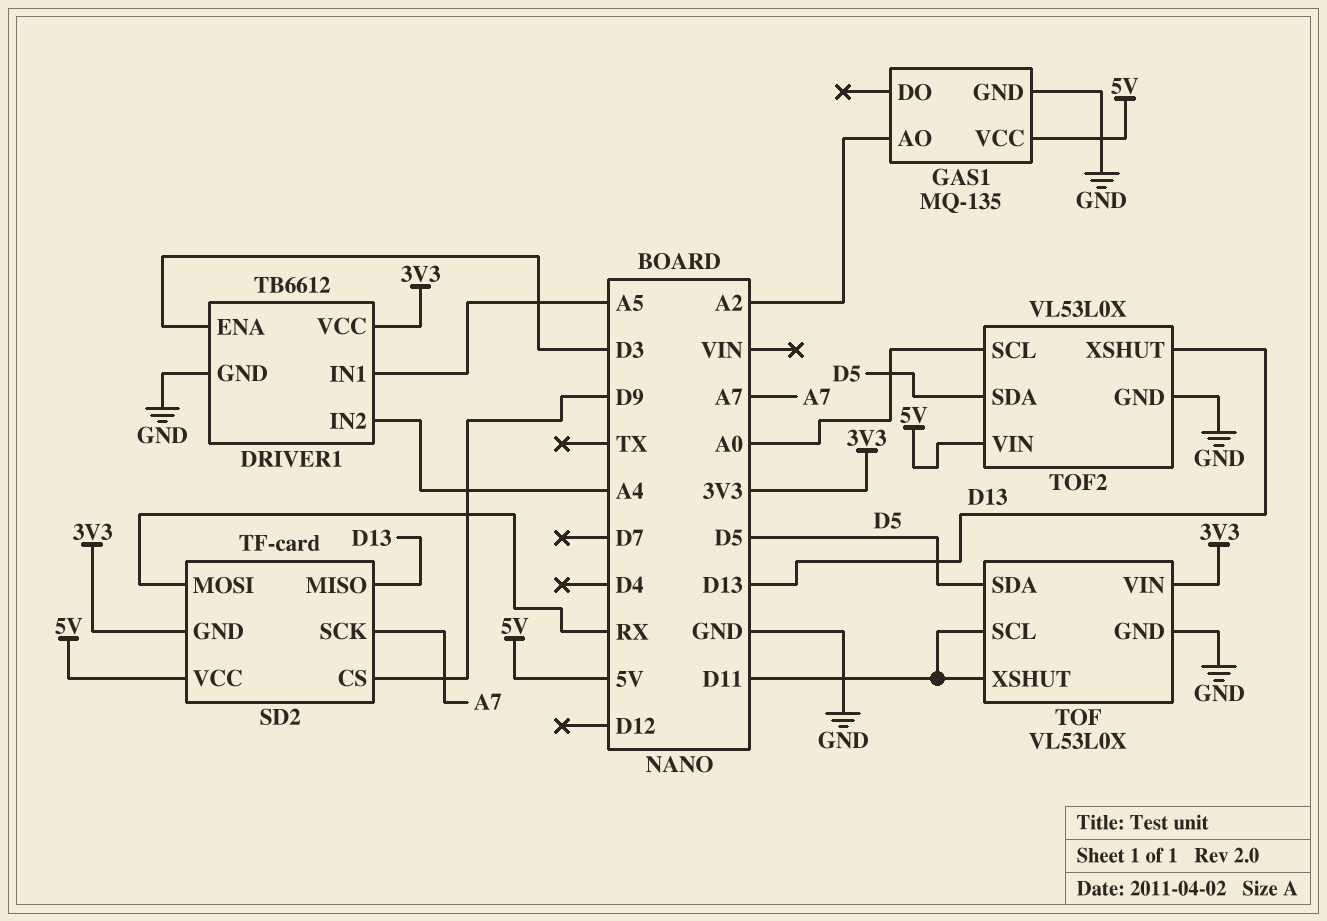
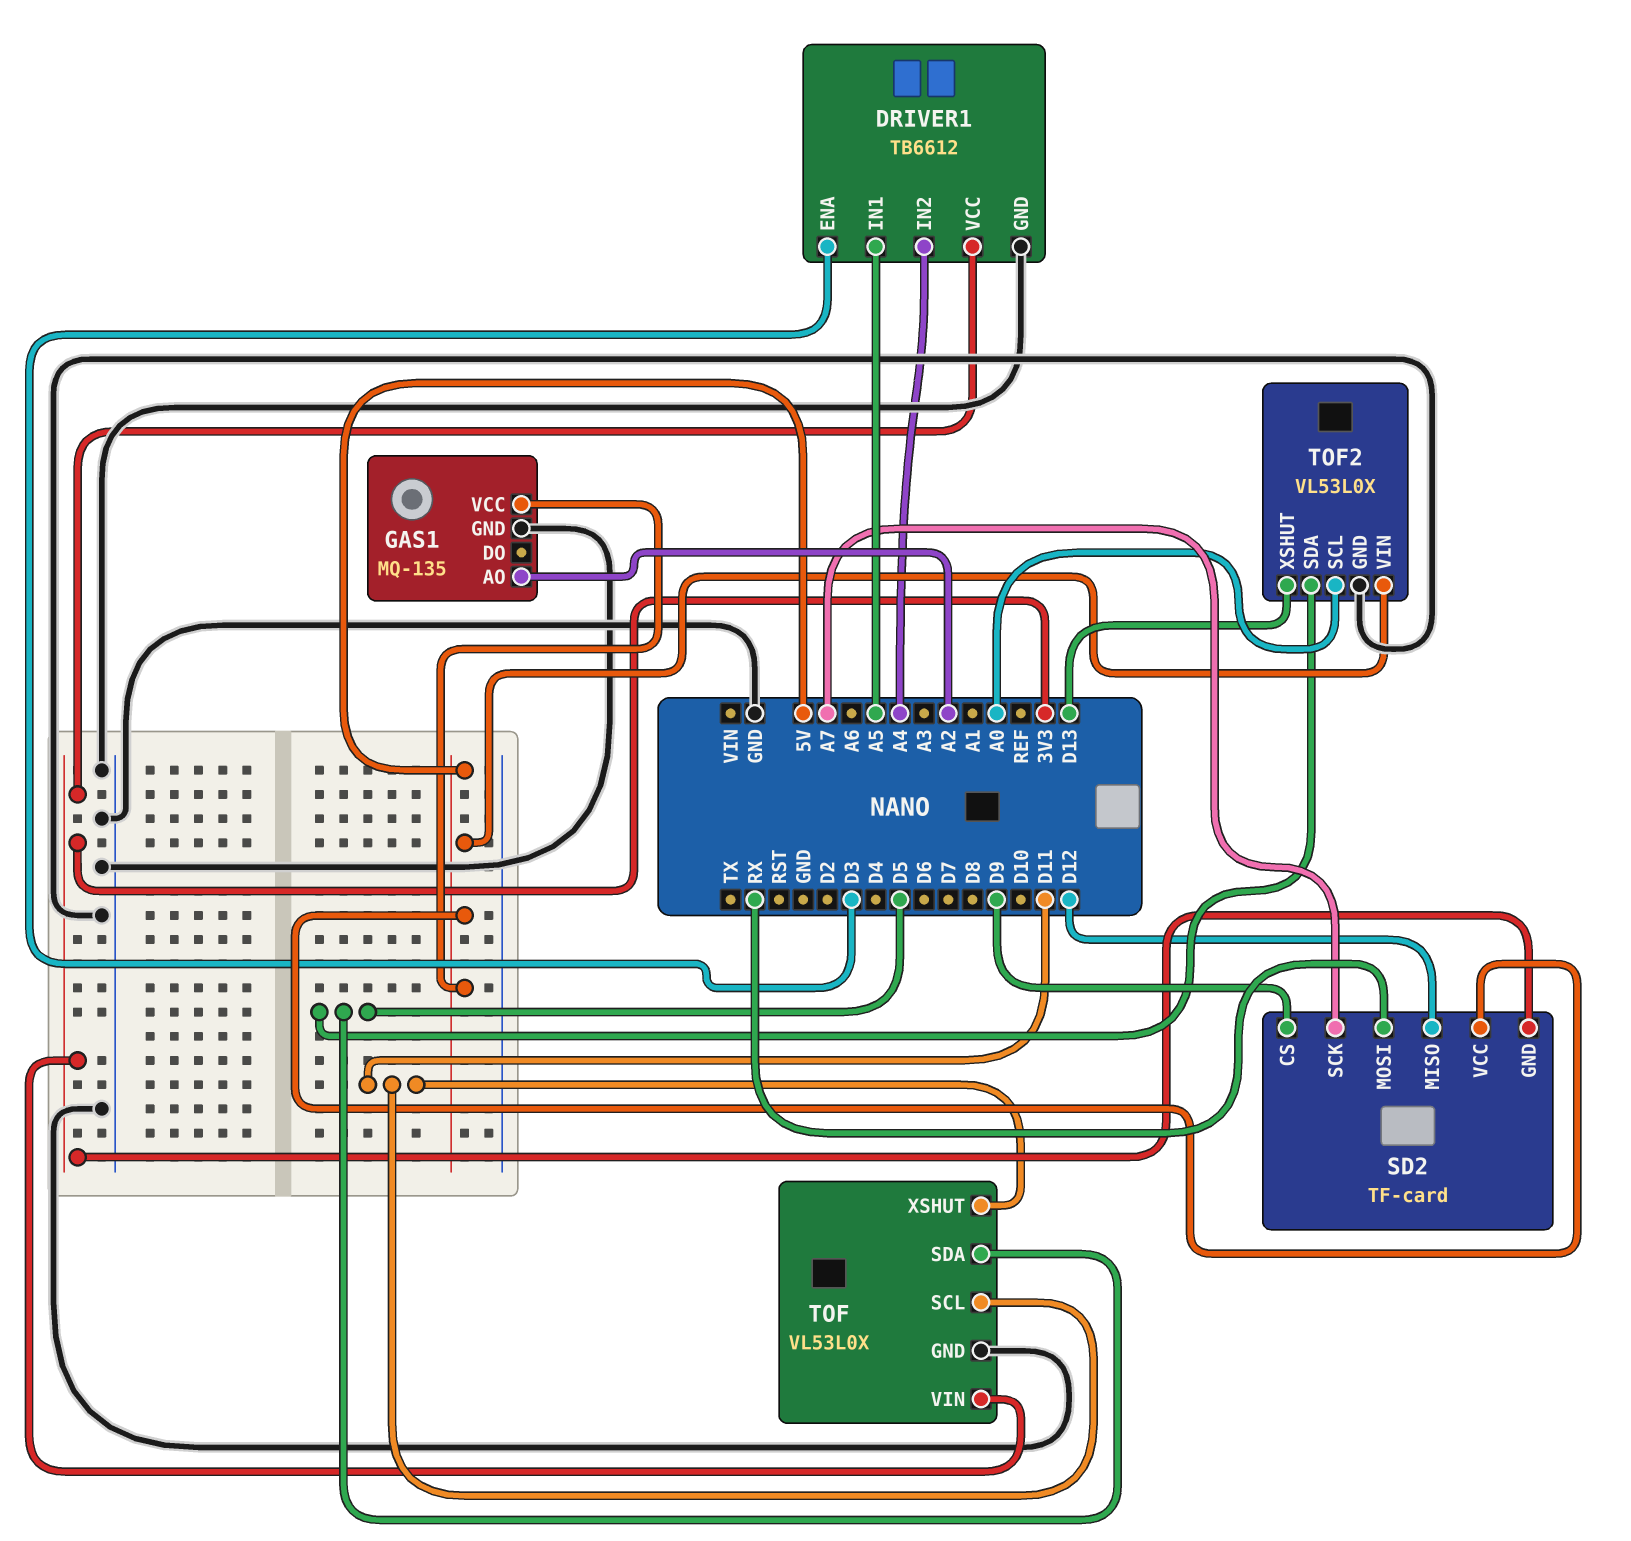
SD2 pin MISO: D13 -> D12

